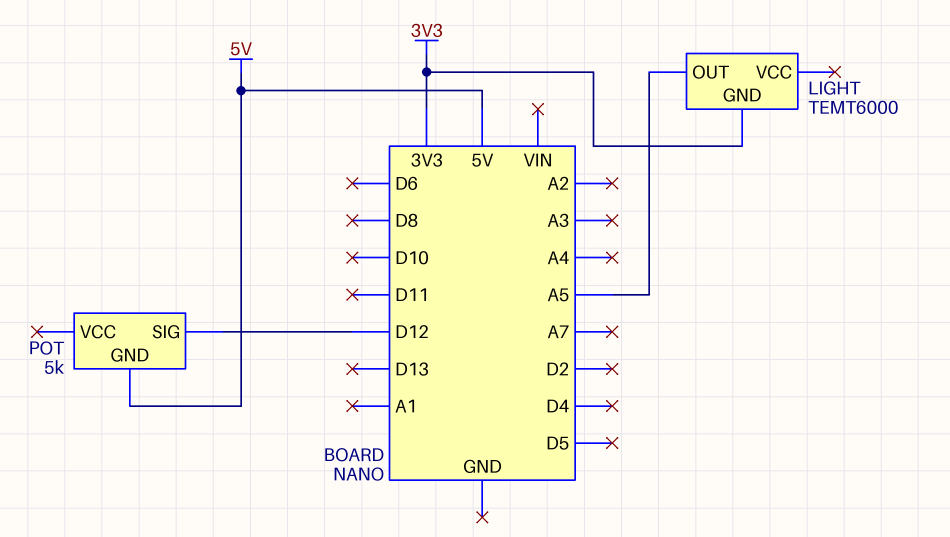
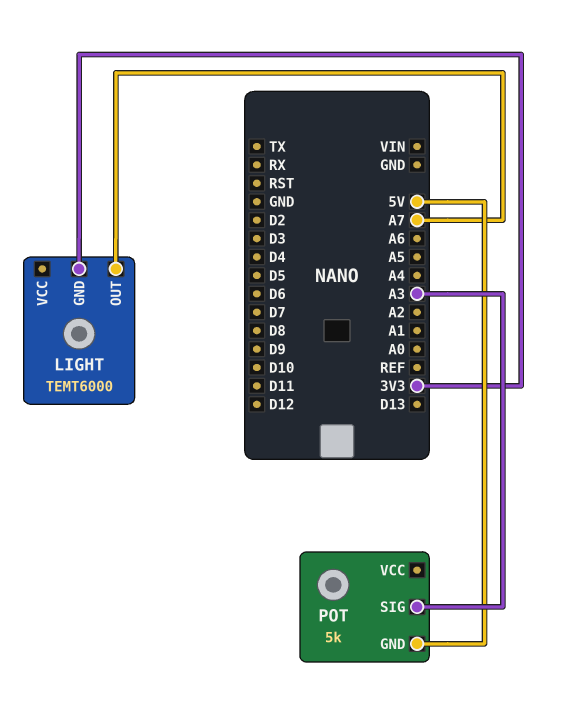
LIGHT pin OUT: A5 -> A7
POT pin SIG: D12 -> A3

